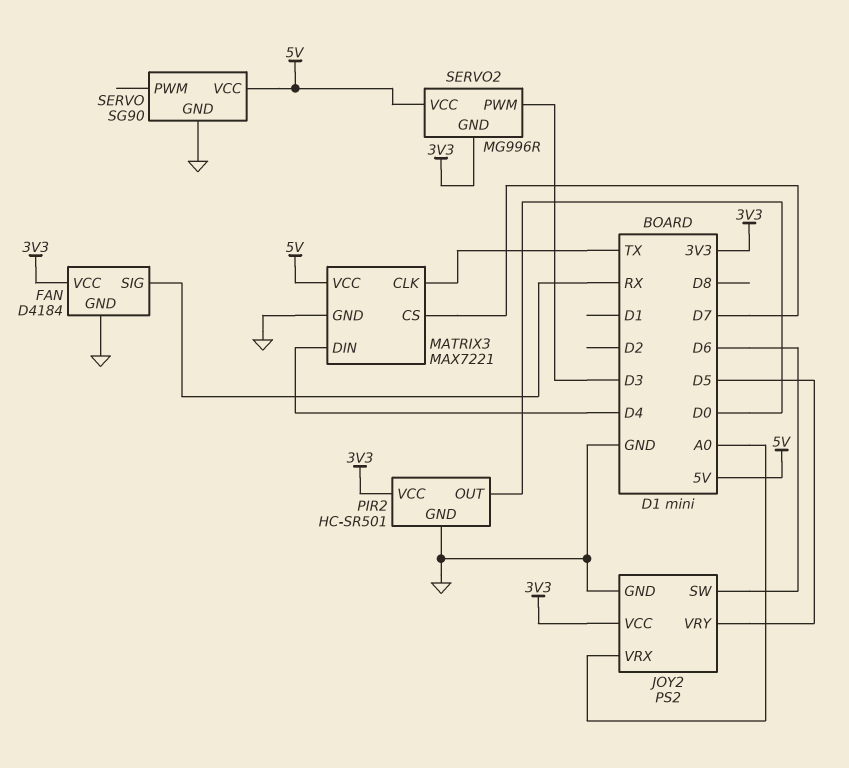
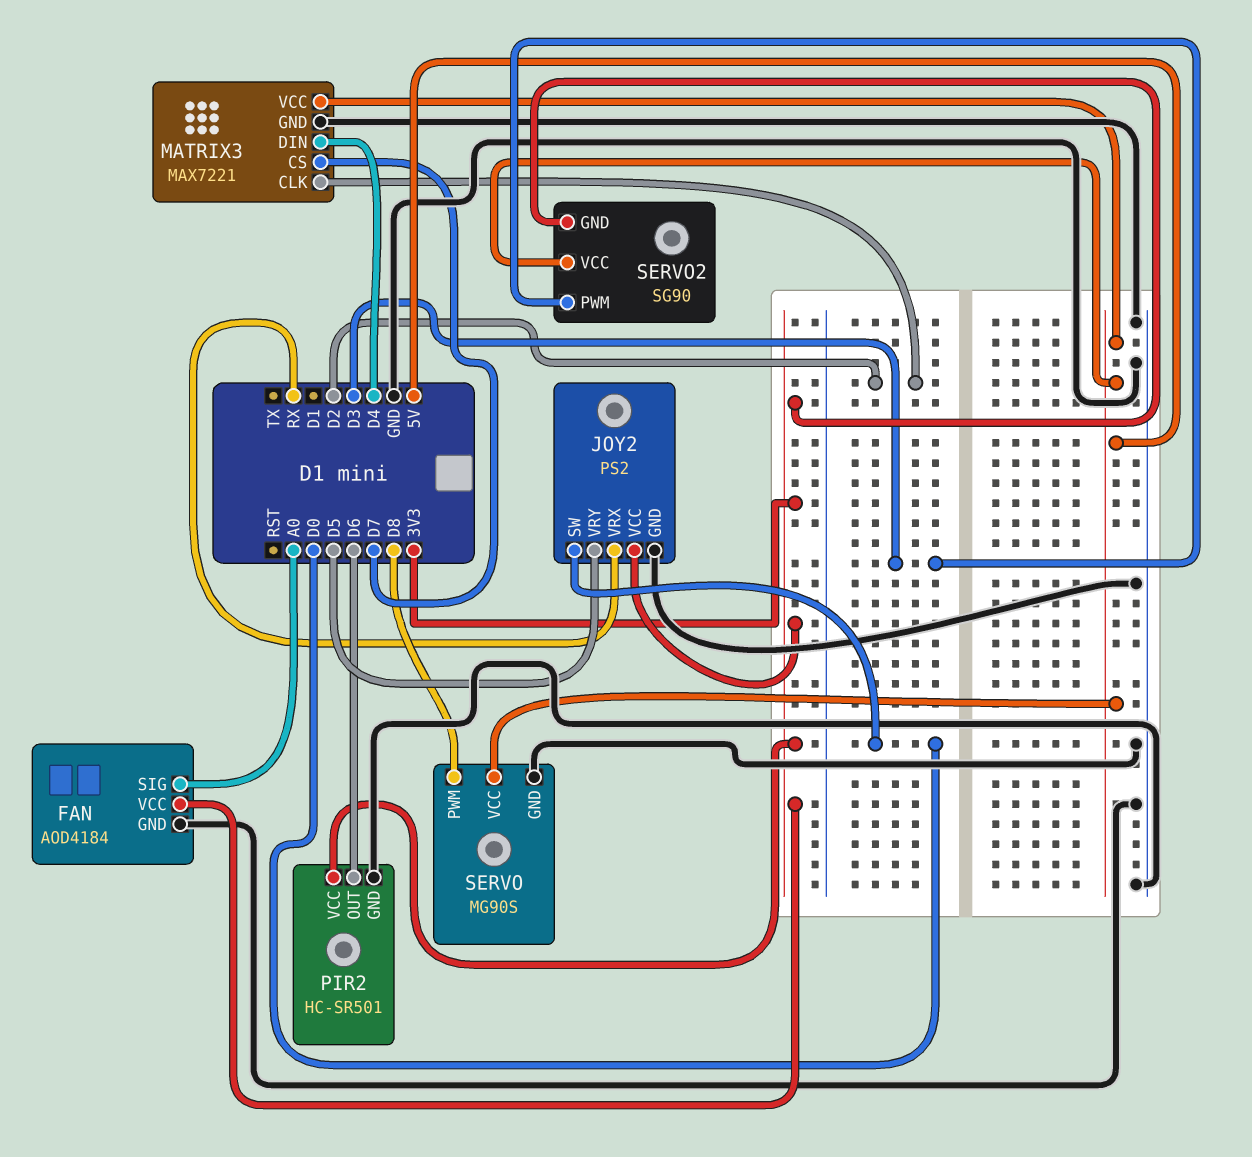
FAN: D4184 -> AOD4184
FAN pin SIG: RX -> A0
JOY2 pin SW: D6 -> D0
JOY2 pin VRX: A0 -> RX
MATRIX3 pin CLK: TX -> D2
PIR2 pin OUT: D0 -> D6
SERVO: SG90 -> MG90S
SERVO pin PWM: none -> D8
SERVO2: MG996R -> SG90

